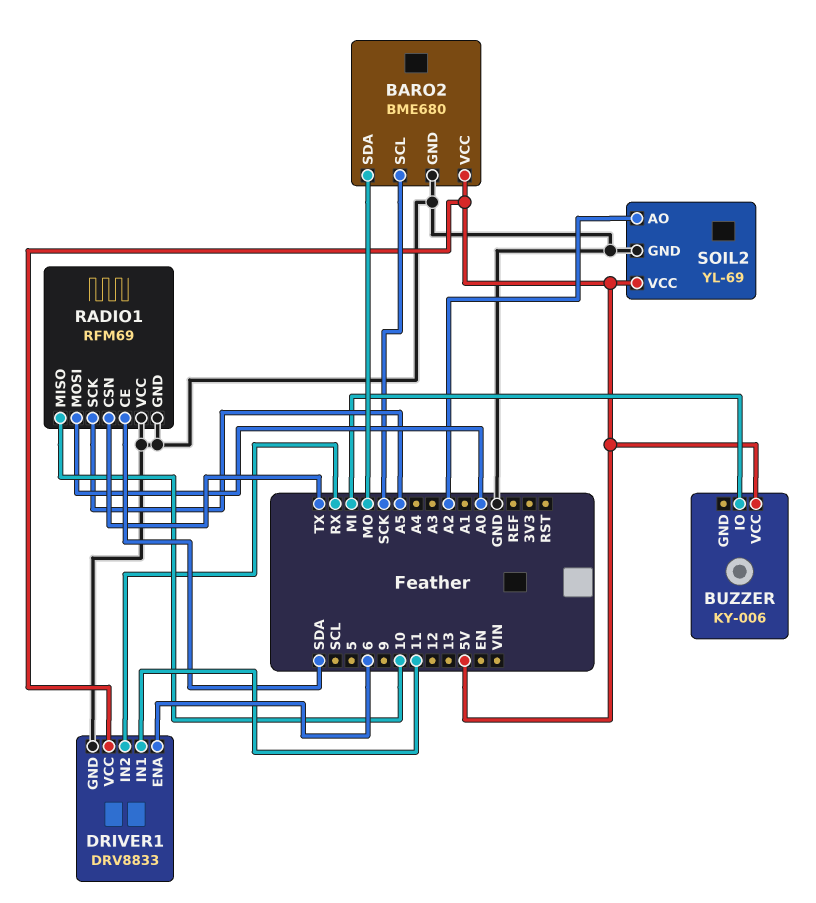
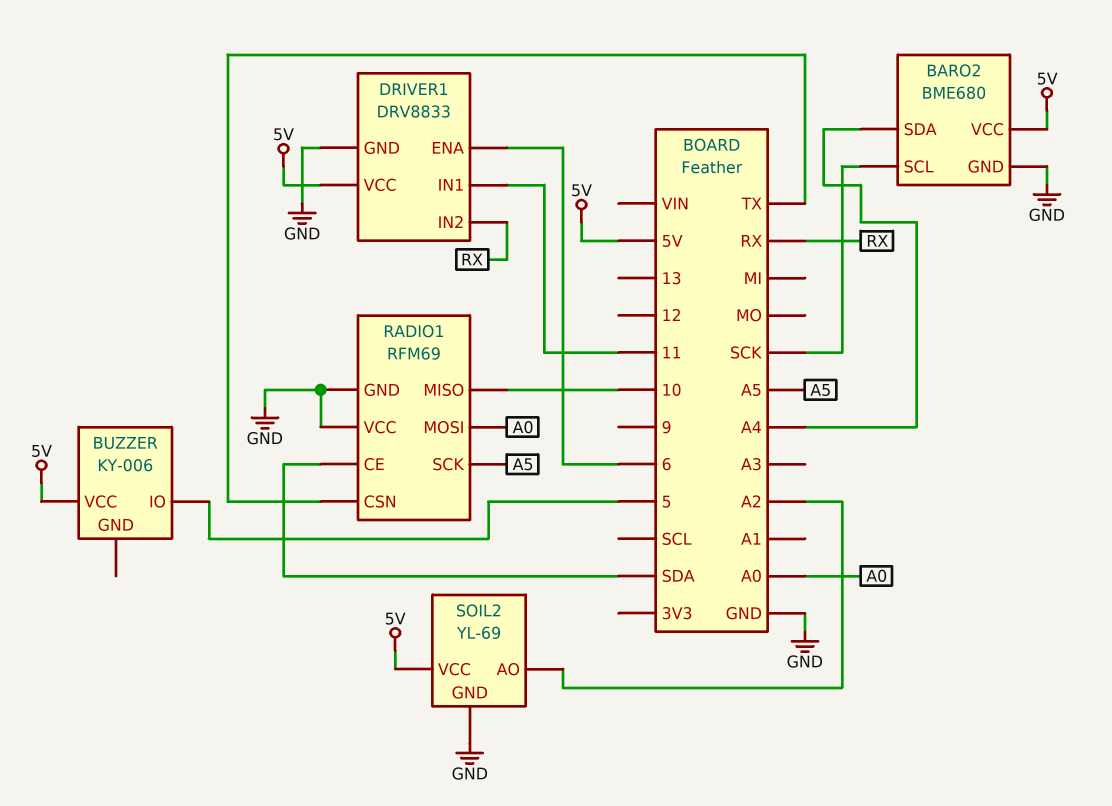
BARO2 pin SDA: MO -> A4
BUZZER pin IO: MI -> 5

